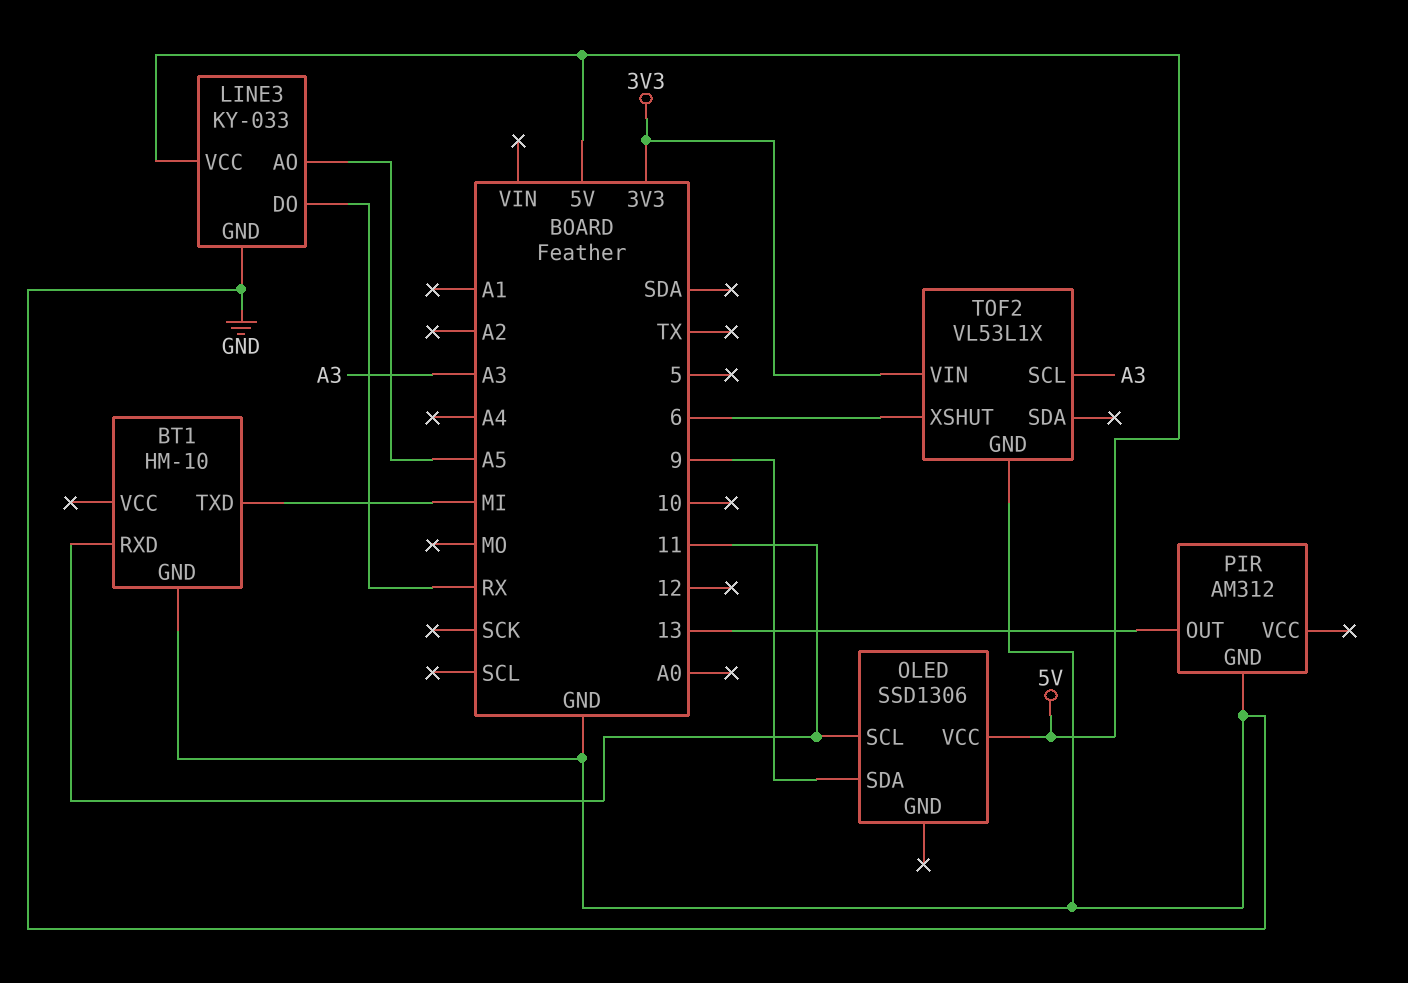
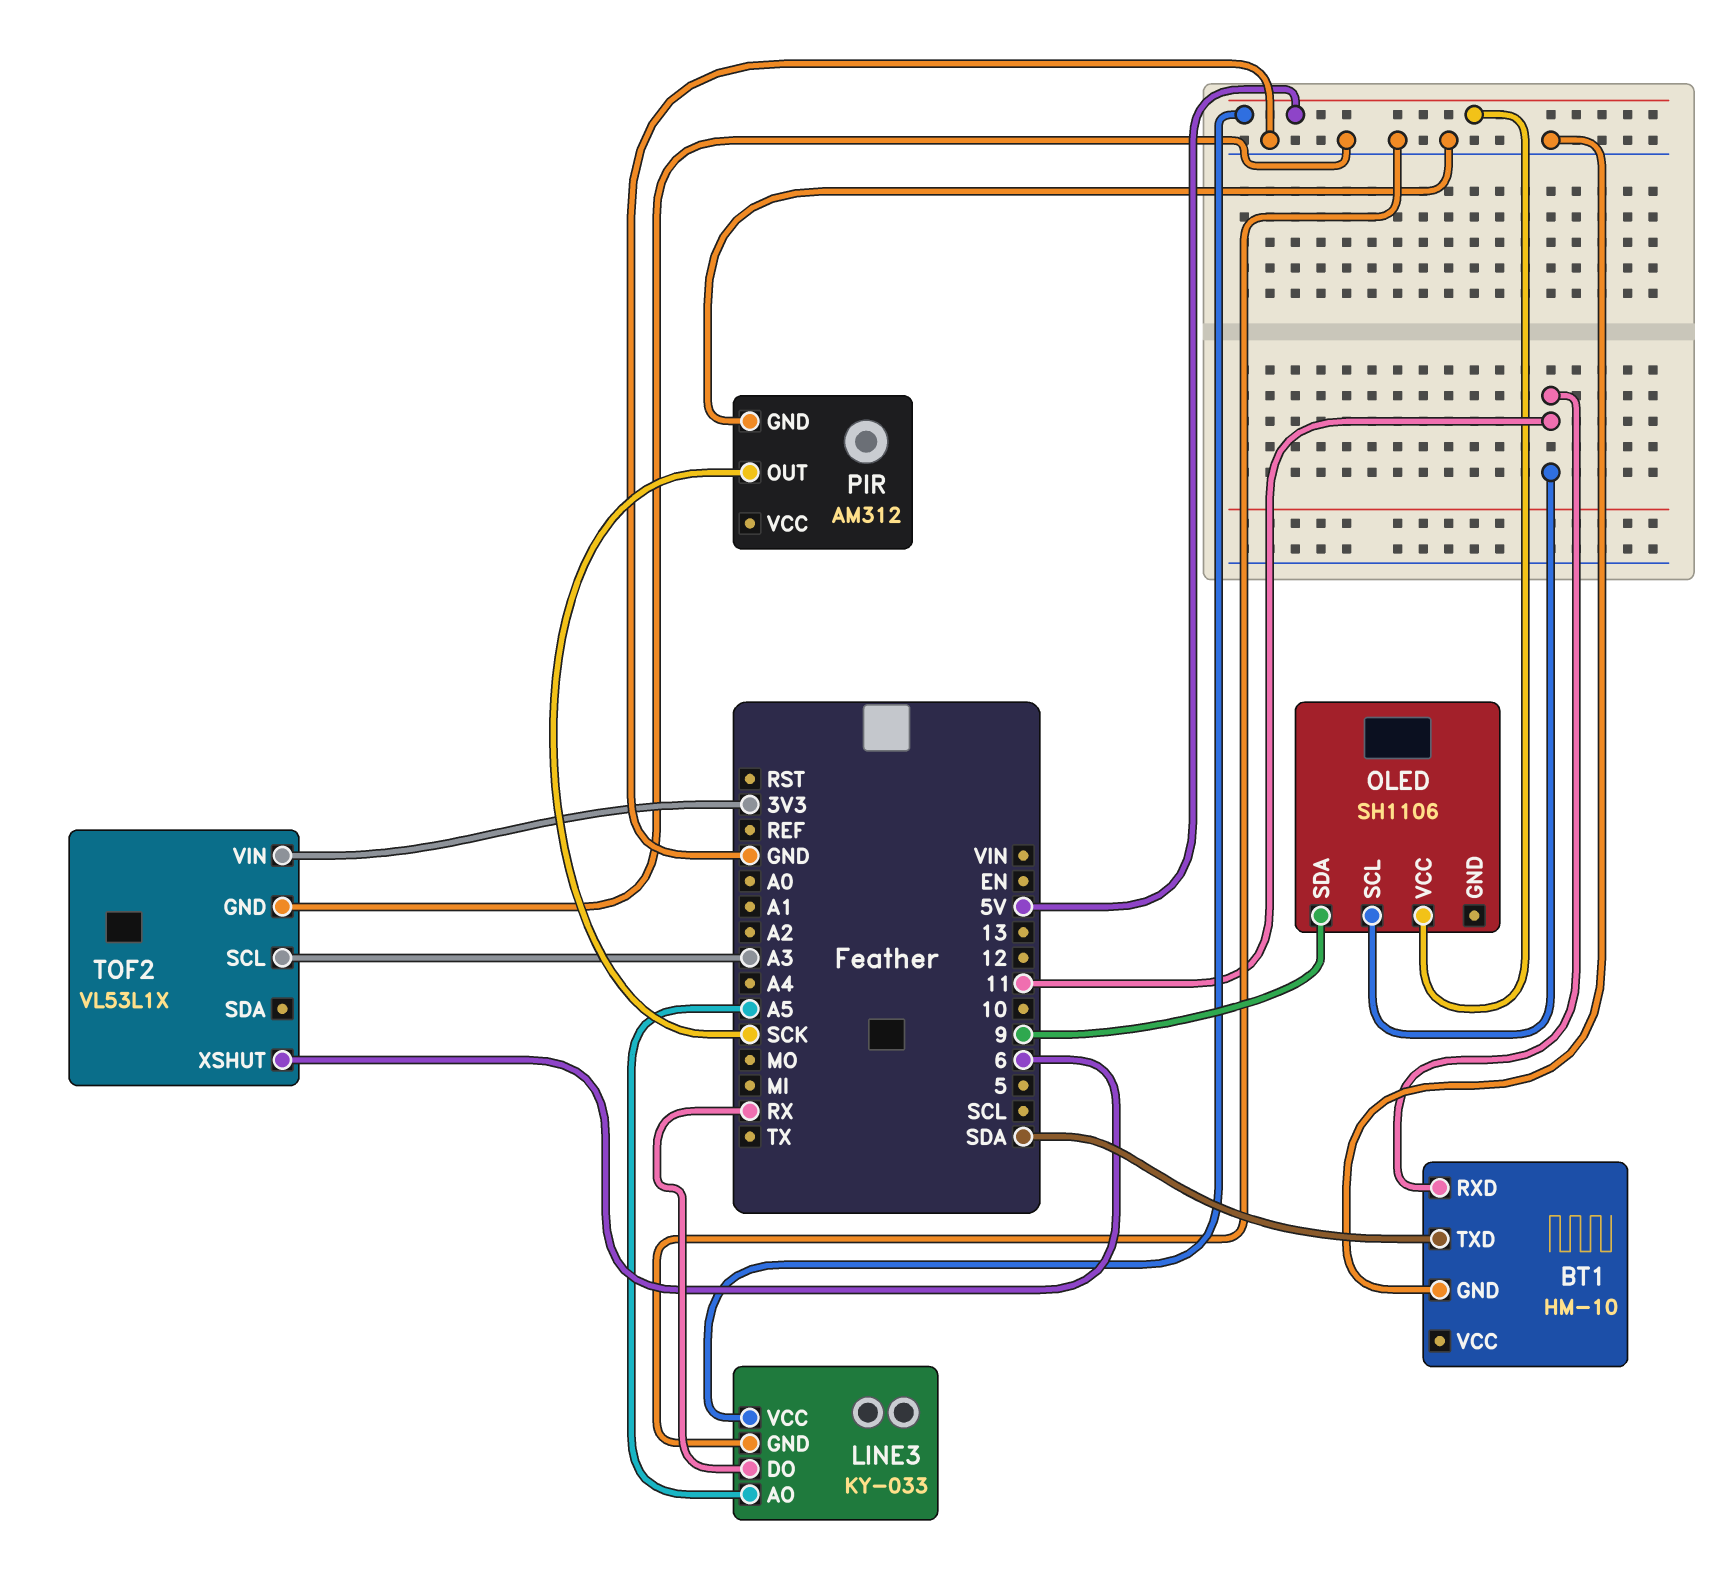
BT1 pin TXD: MI -> SDA
OLED: SSD1306 -> SH1106
PIR pin OUT: 13 -> SCK

